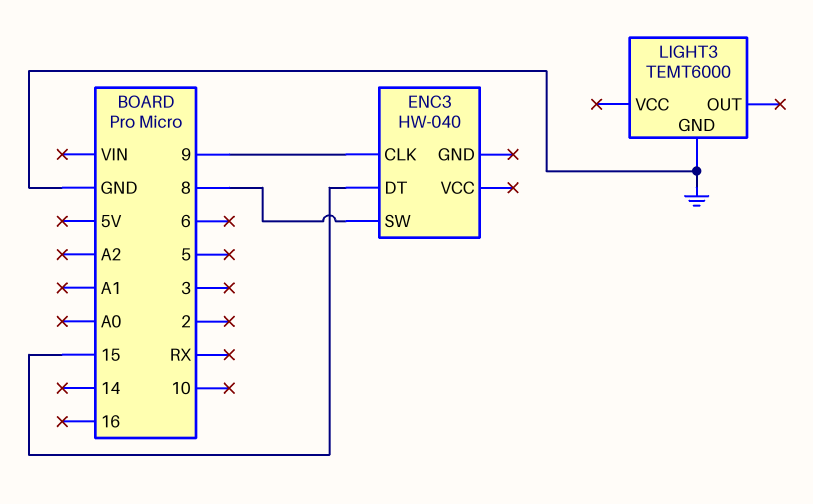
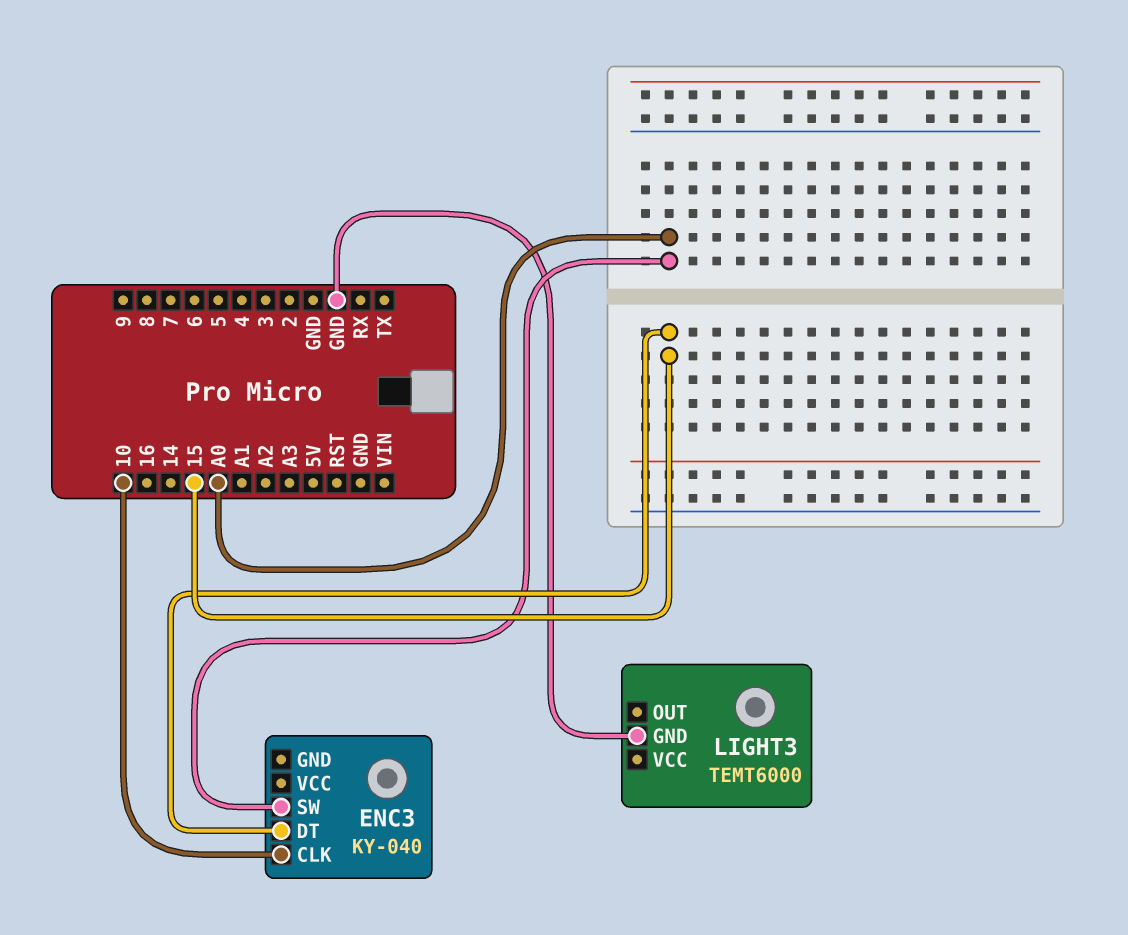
ENC3: HW-040 -> KY-040
ENC3 pin CLK: 9 -> 10
ENC3 pin SW: 8 -> A0

